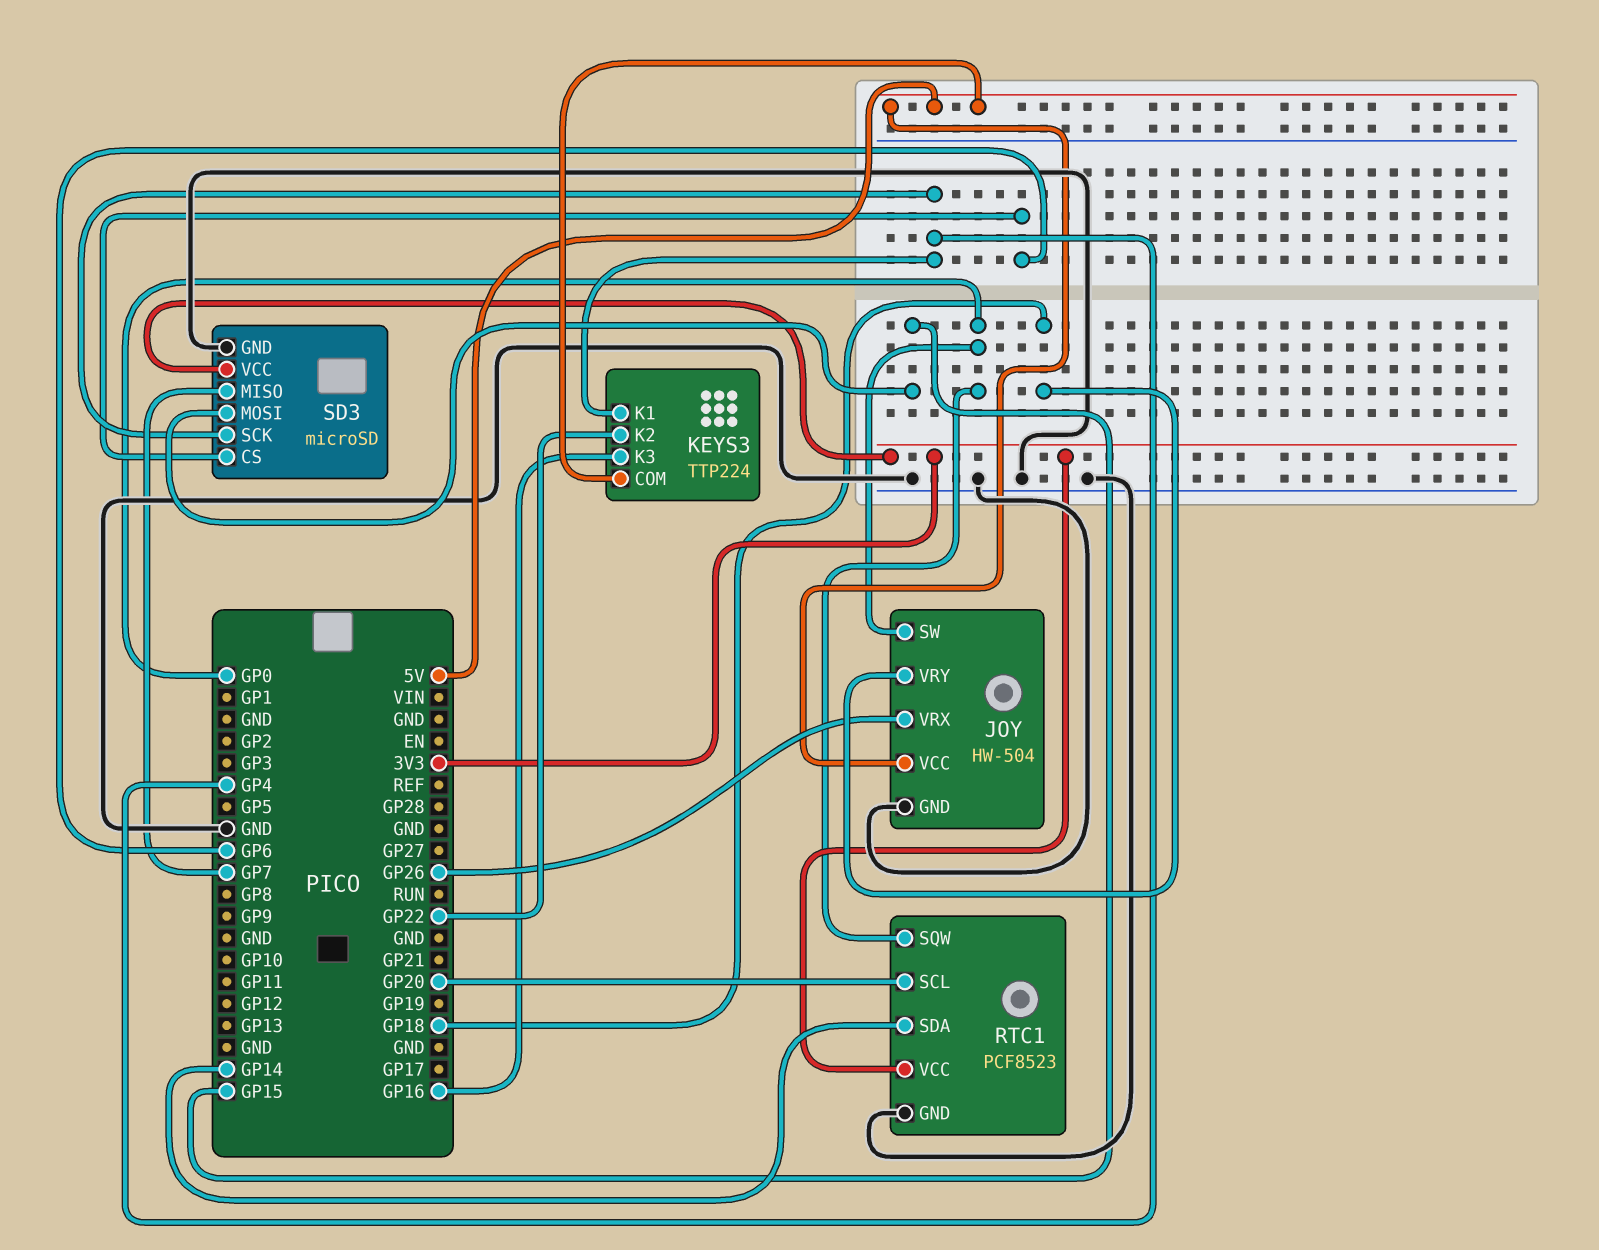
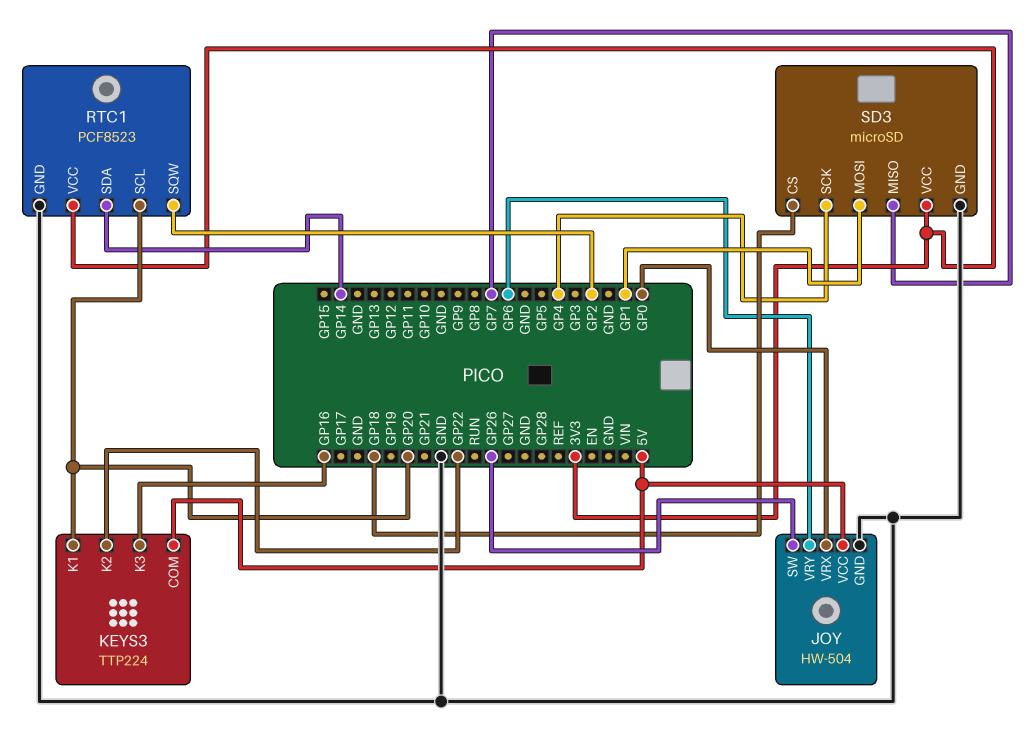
JOY pin SW: GP0 -> GP26
JOY pin VRX: GP26 -> GP0
JOY pin VRY: GP18 -> GP6
KEYS3 pin K1: GP4 -> GP20
RTC1 pin SQW: GP0 -> GP2
SD3 pin CS: GP6 -> GP18
SD3 pin MOSI: GP15 -> GP1

